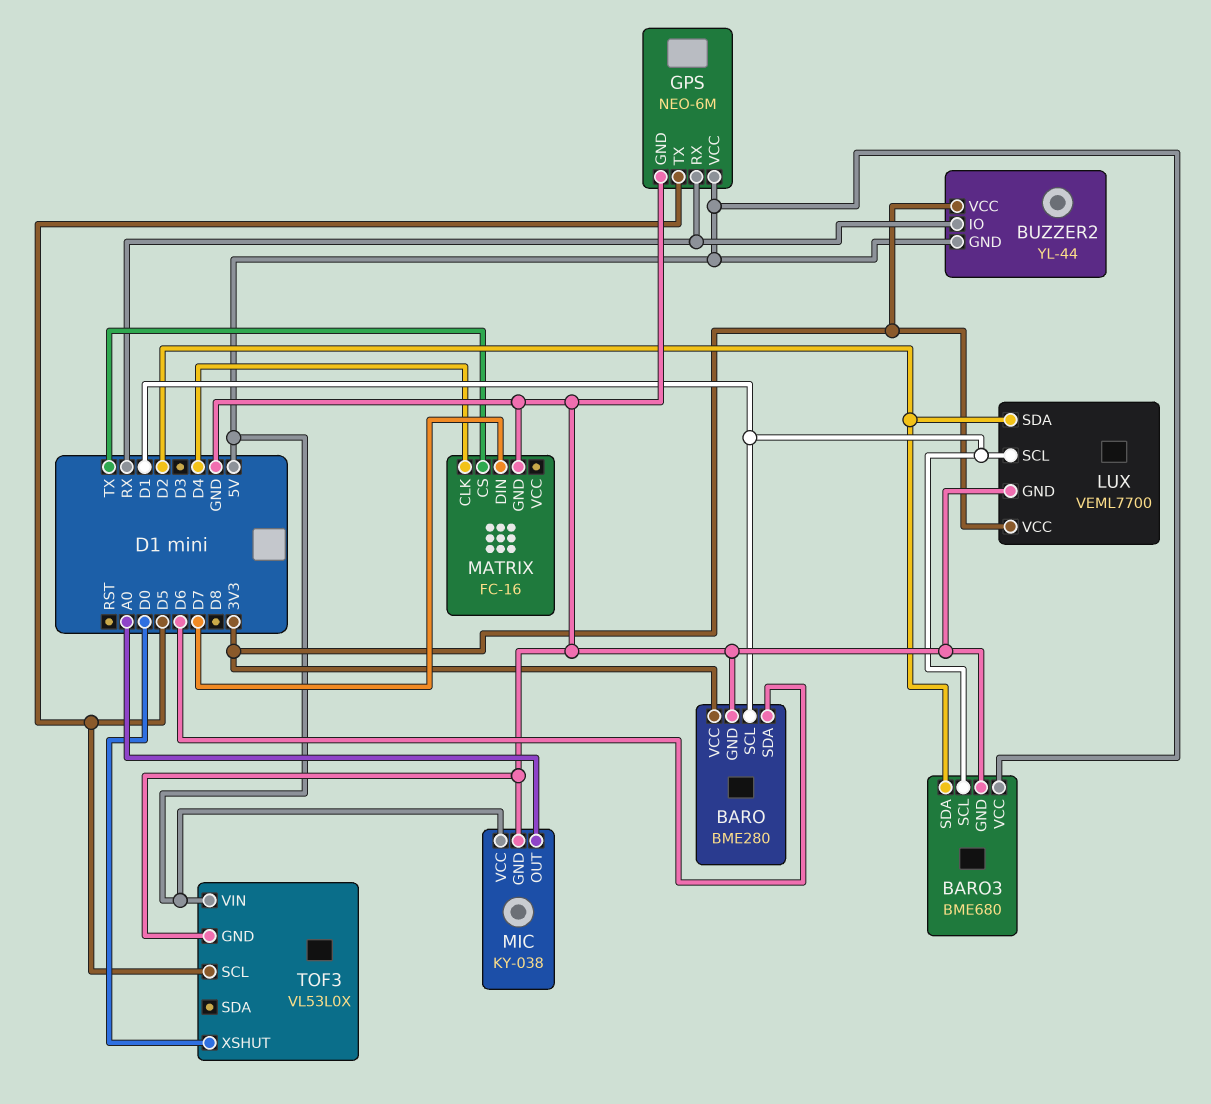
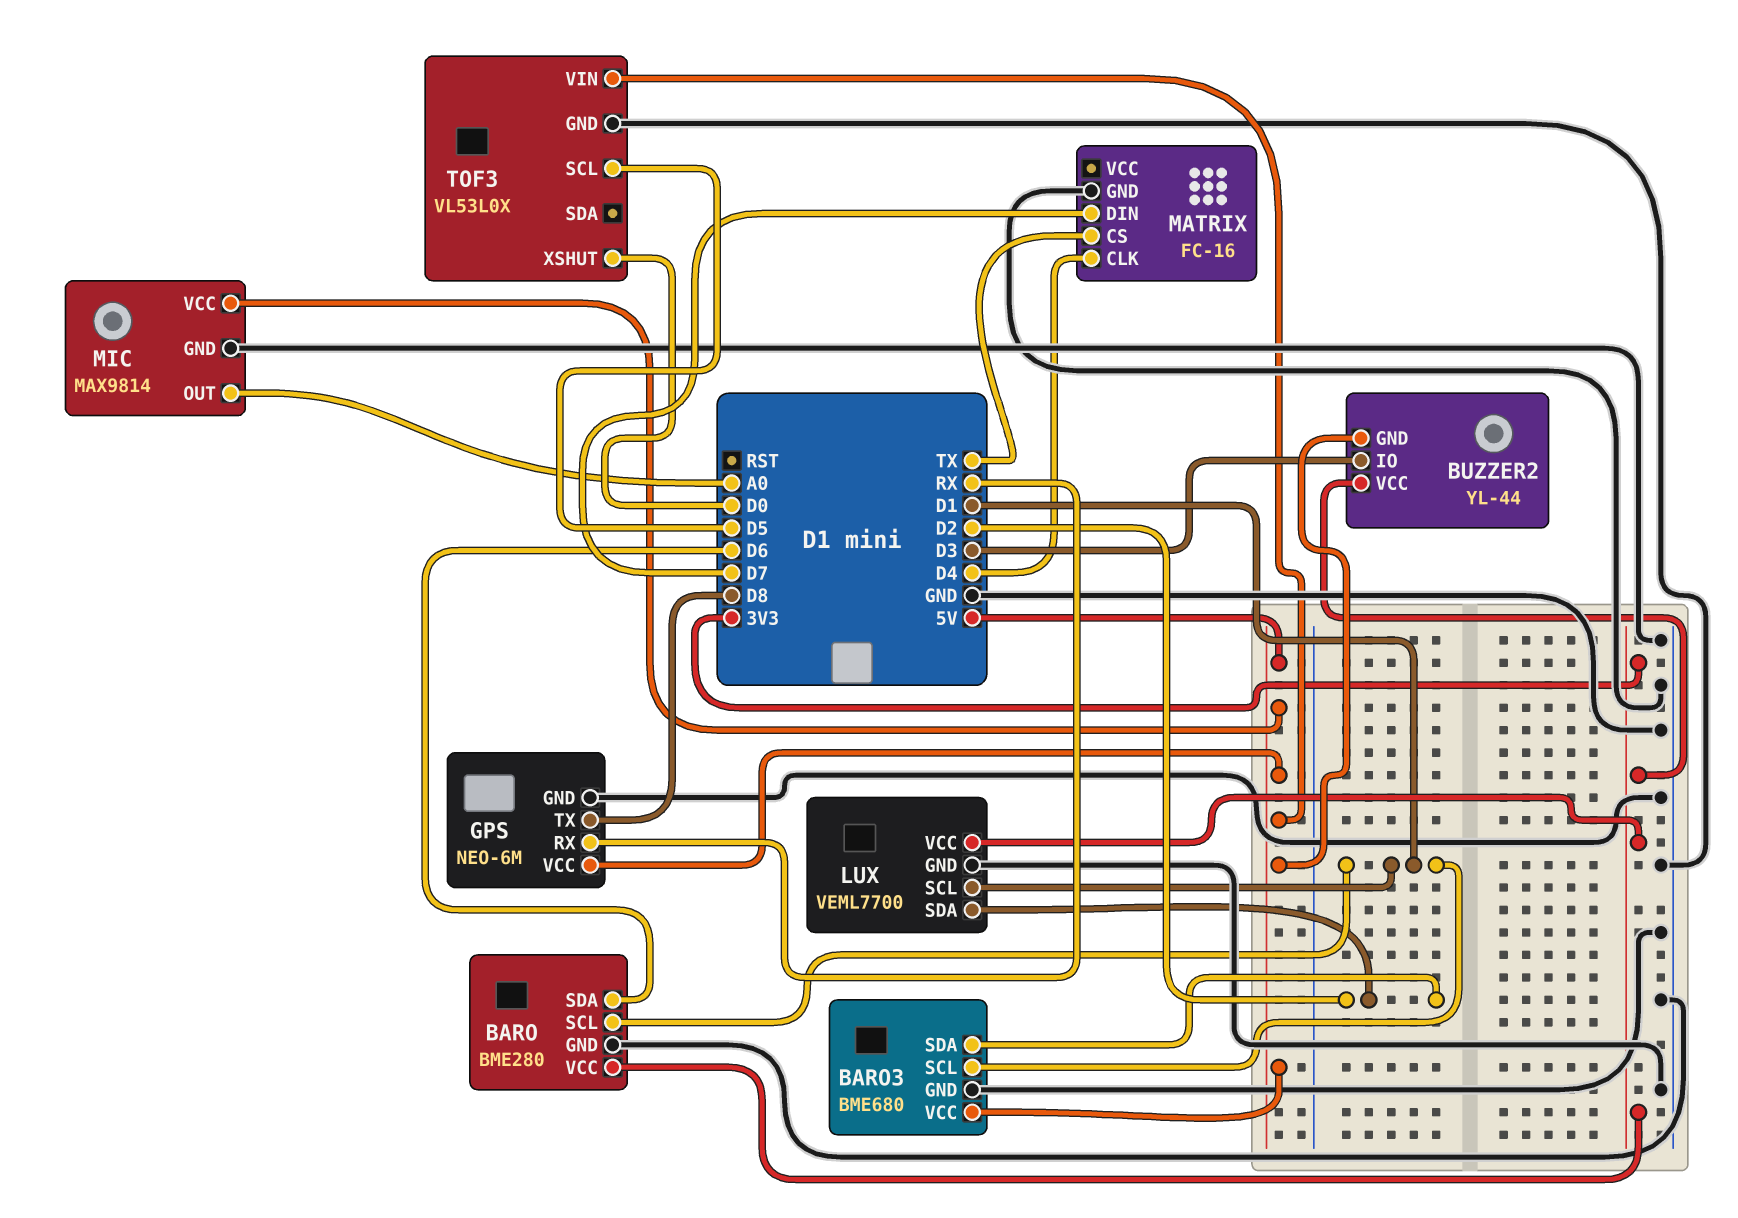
BUZZER2 pin IO: RX -> D3
GPS pin TX: D5 -> D8
MIC: KY-038 -> MAX9814

